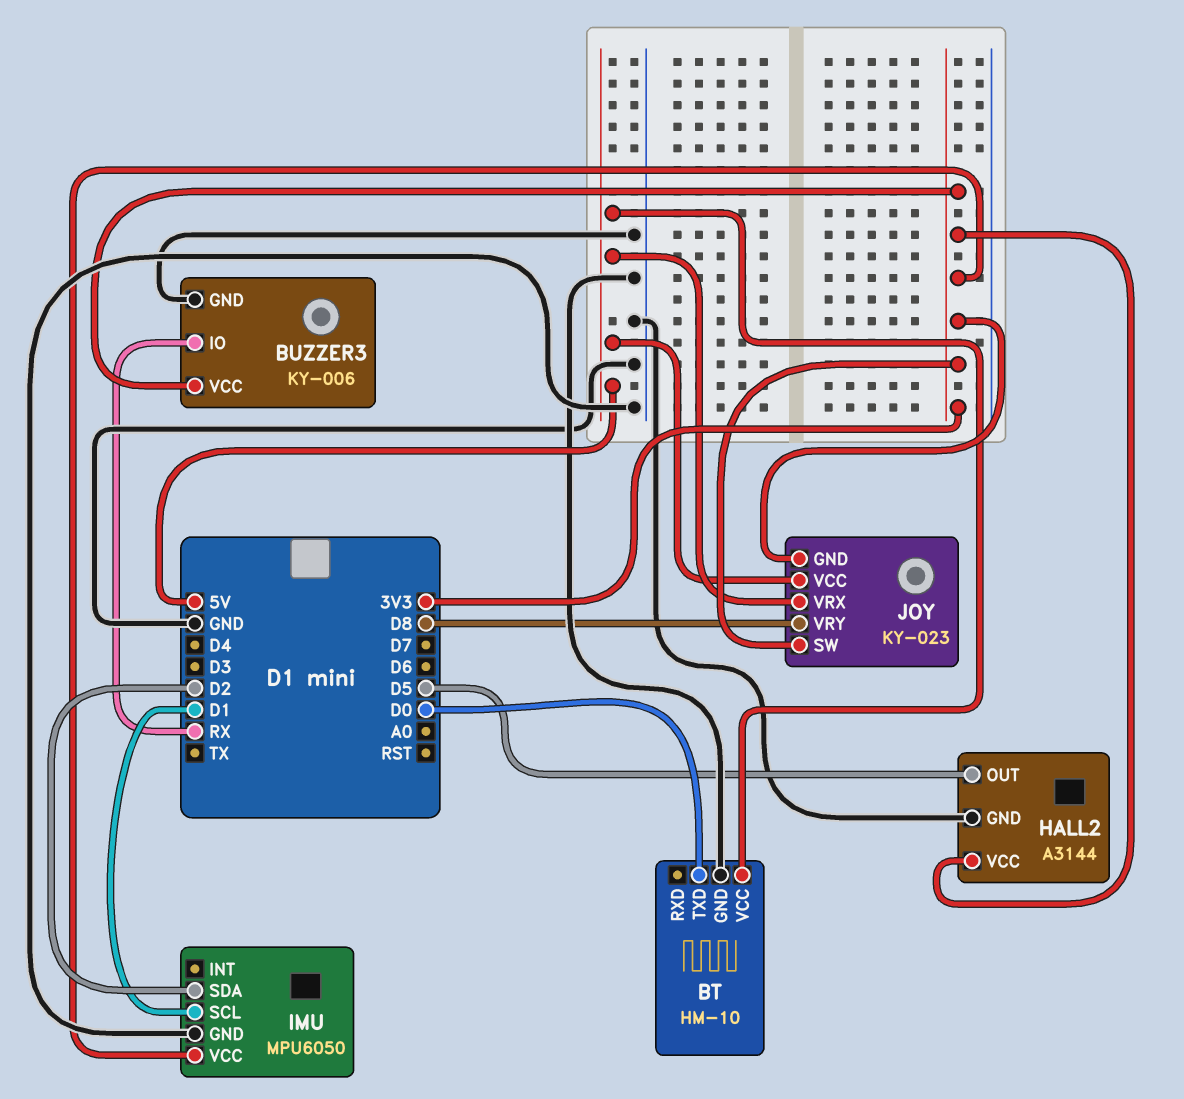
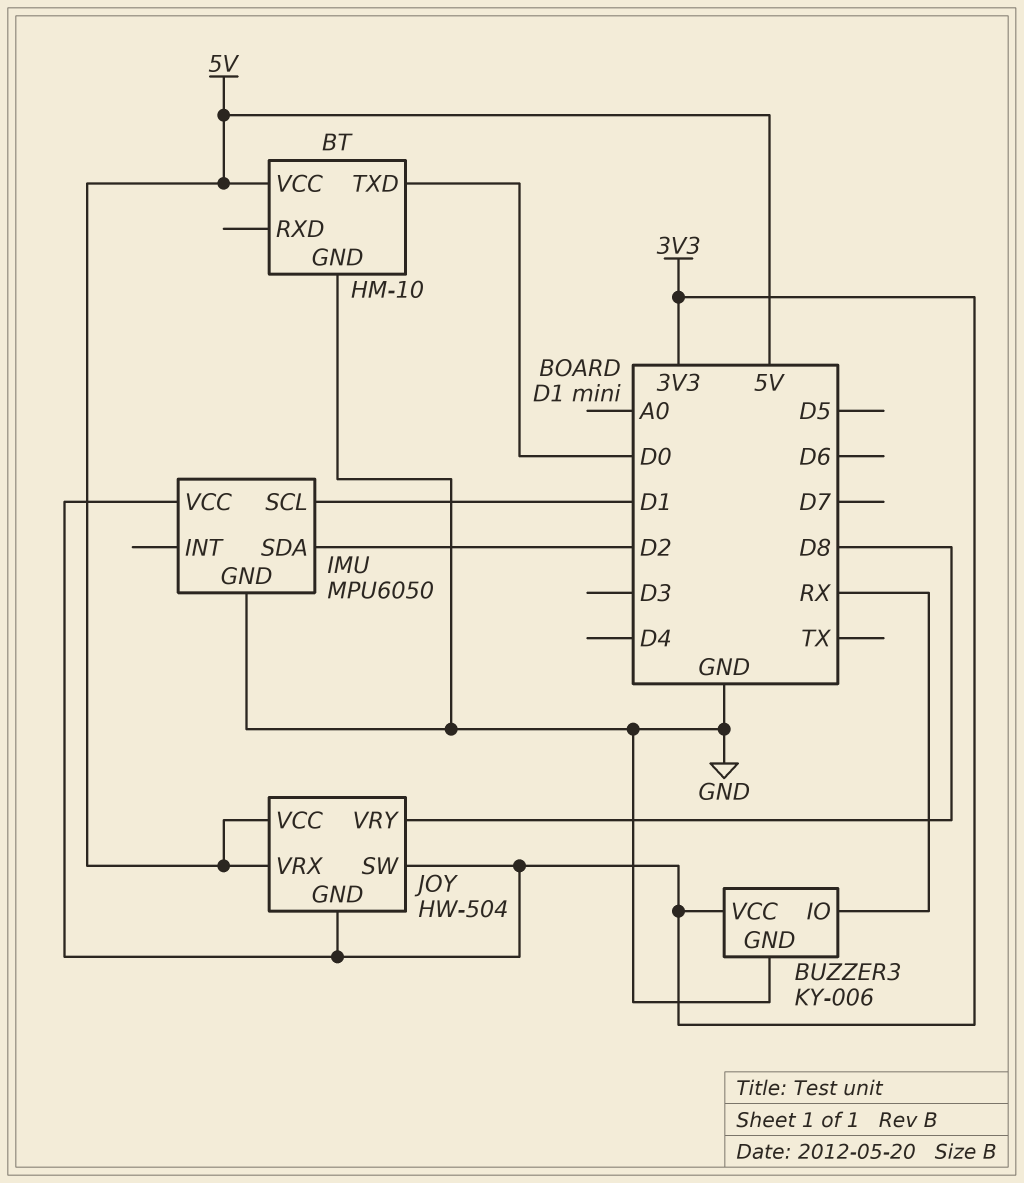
HALL2: A3144 -> none
HALL2 pin GND: GND -> none
HALL2 pin OUT: D5 -> none
HALL2 pin VCC: 3V3 -> none
JOY: KY-023 -> HW-504

